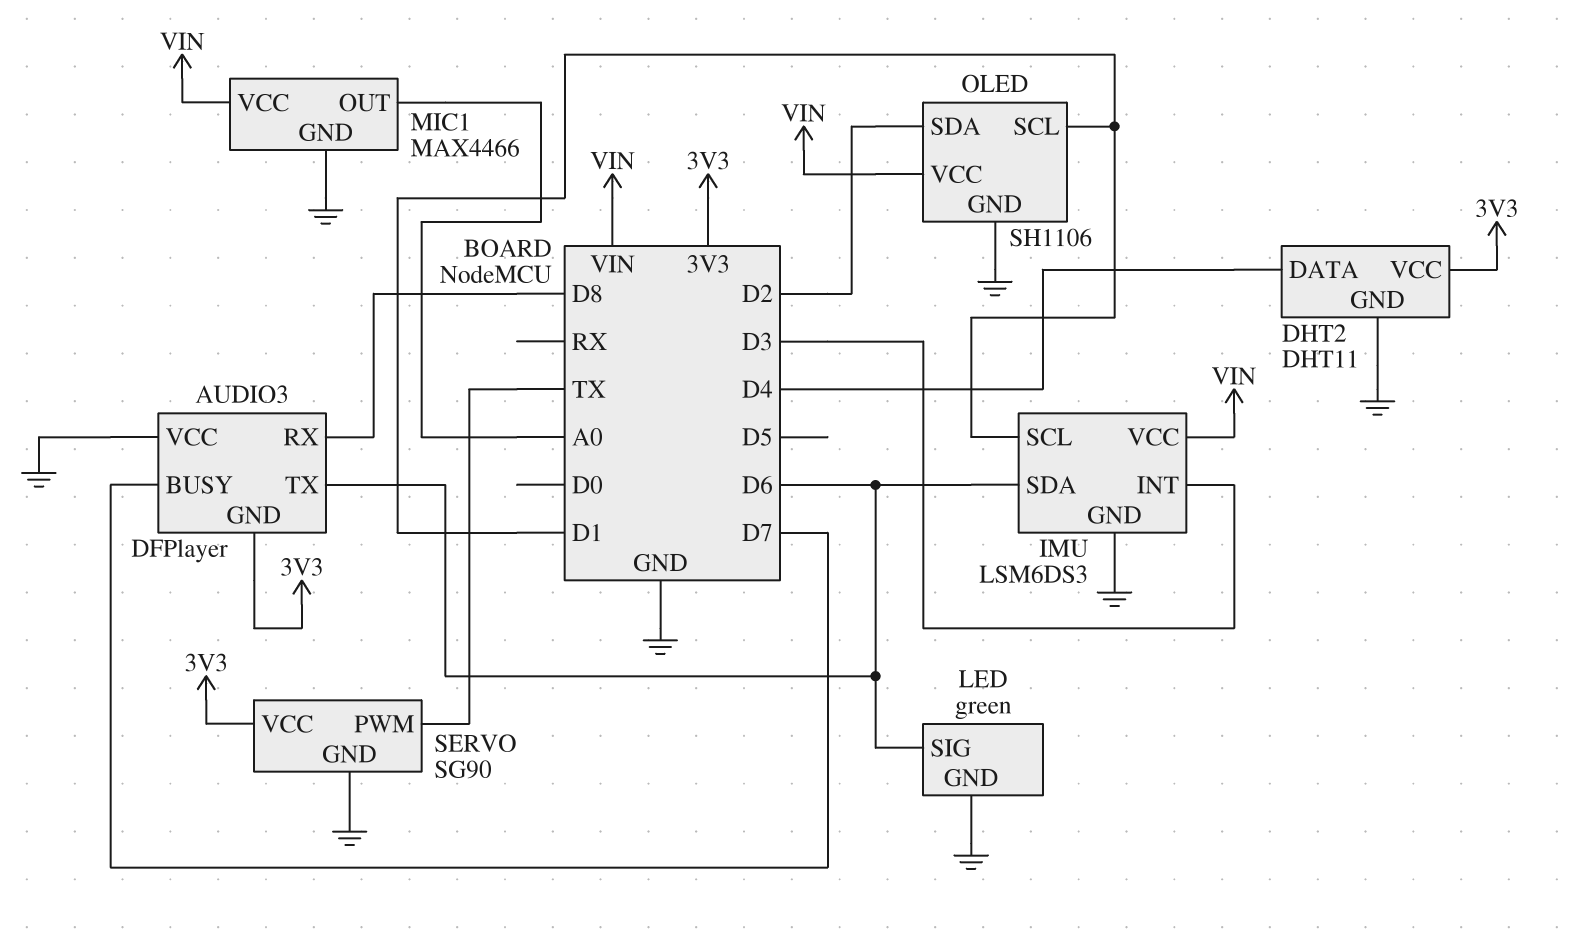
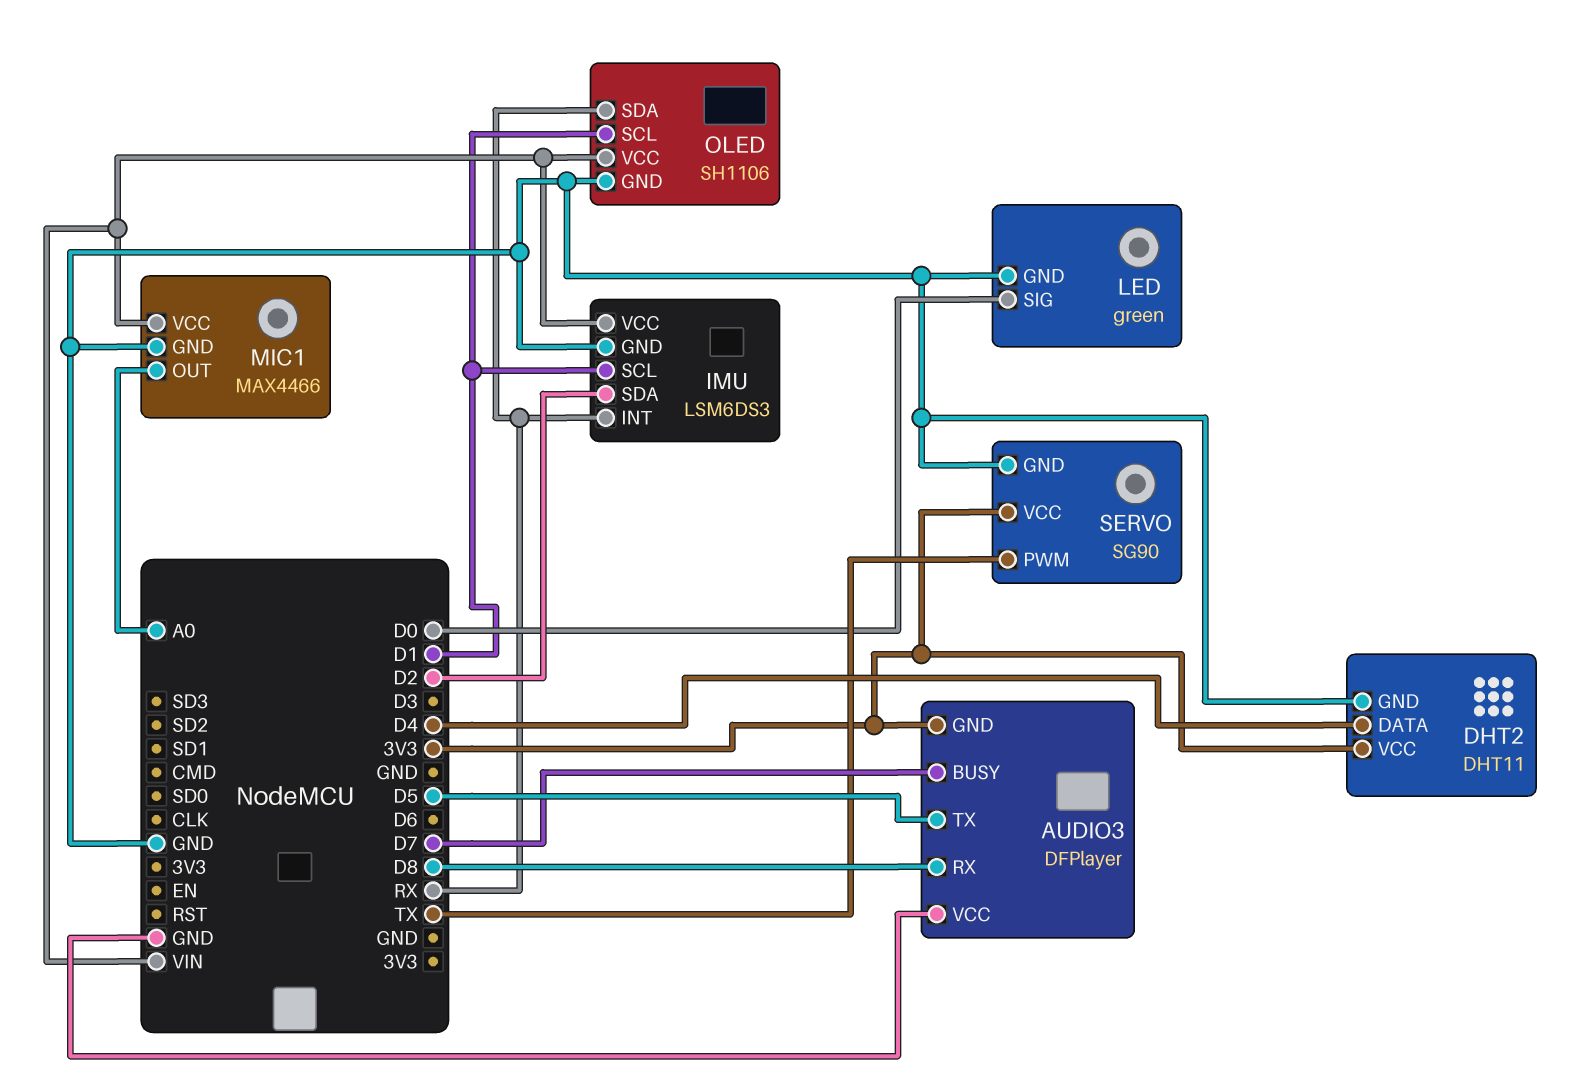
AUDIO3 pin TX: D6 -> D5
IMU pin INT: D3 -> RX
IMU pin SDA: D6 -> D2
LED pin SIG: D6 -> D0
OLED pin SDA: D2 -> RX

